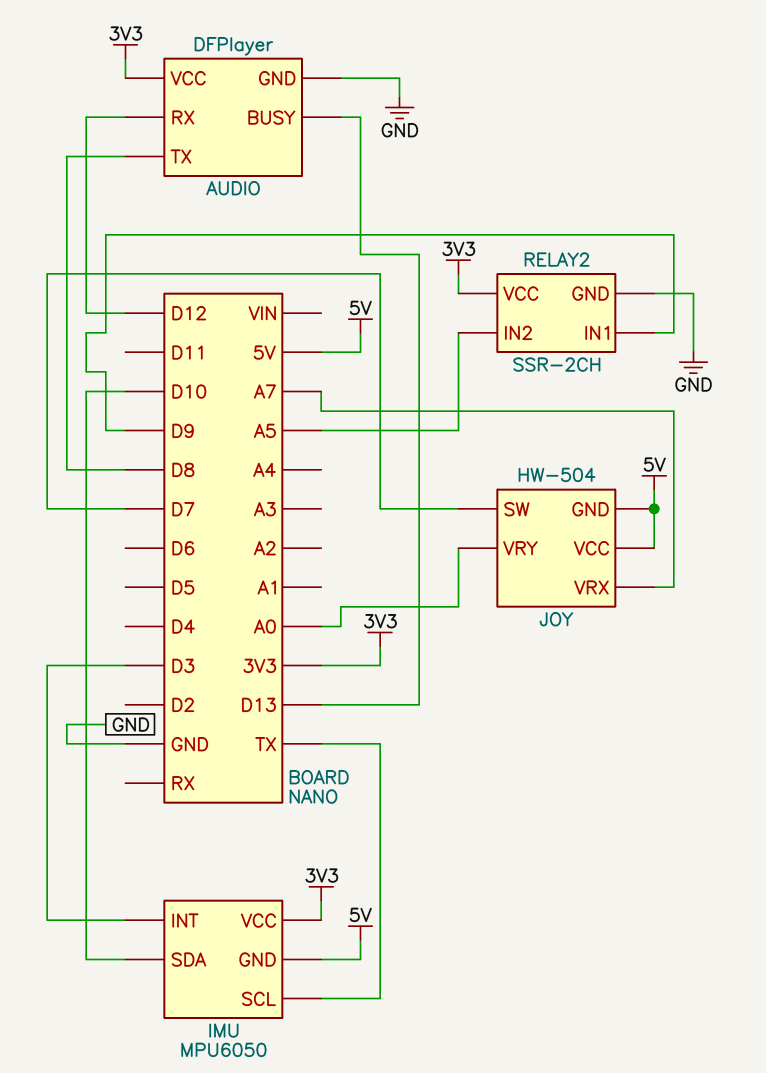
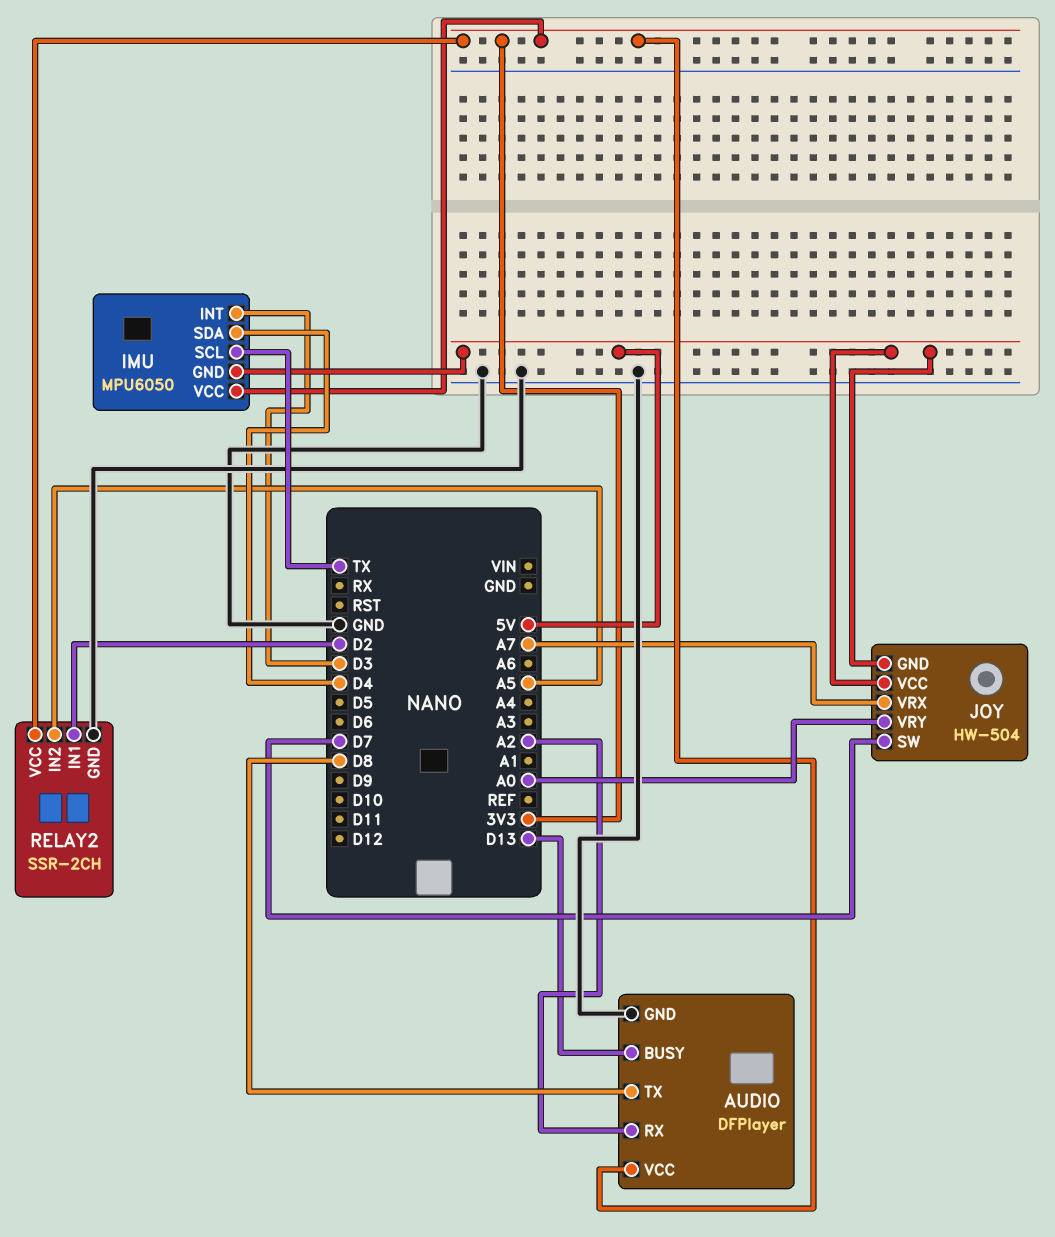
AUDIO pin RX: D12 -> A2
IMU pin SDA: D10 -> D4
RELAY2 pin IN1: D9 -> D2

